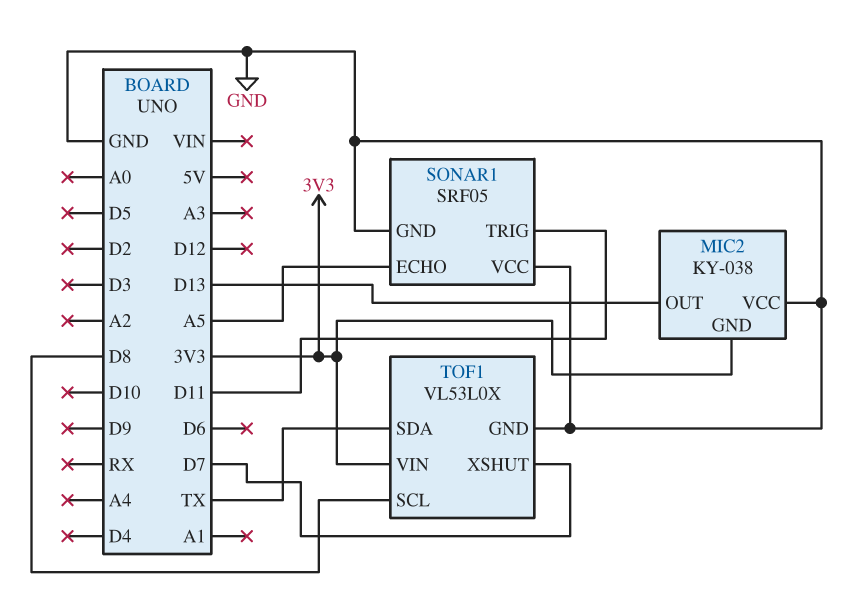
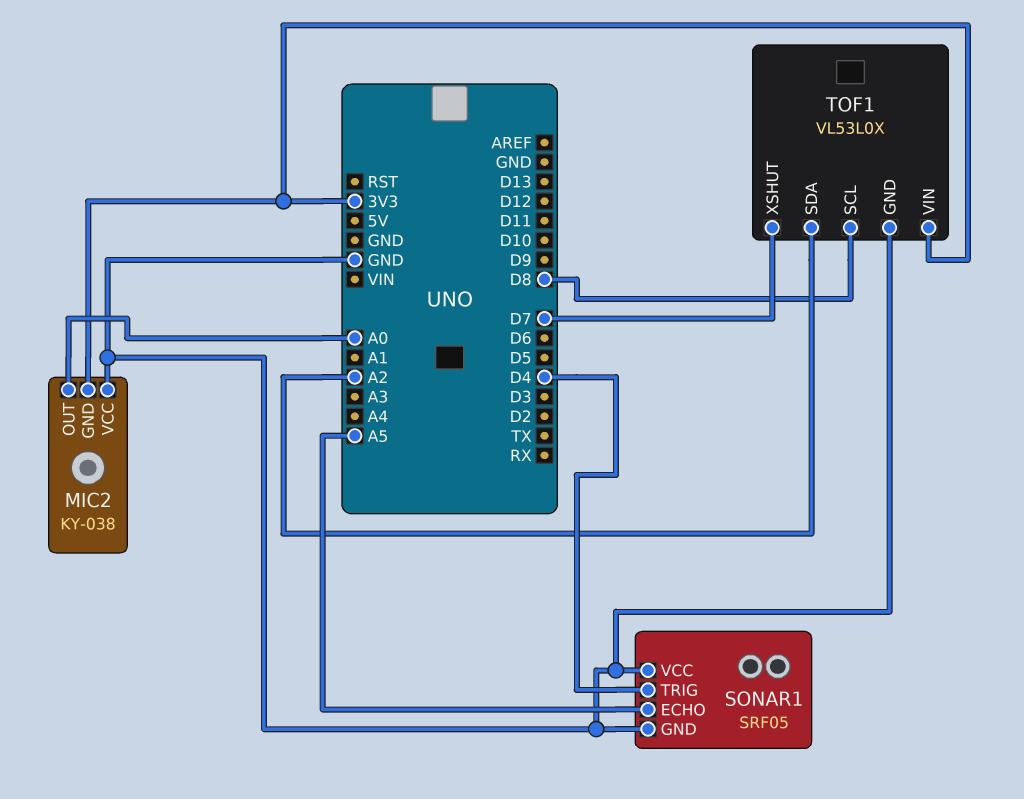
MIC2 pin OUT: D13 -> A0
SONAR1 pin TRIG: D11 -> D4
TOF1 pin SDA: TX -> A2

